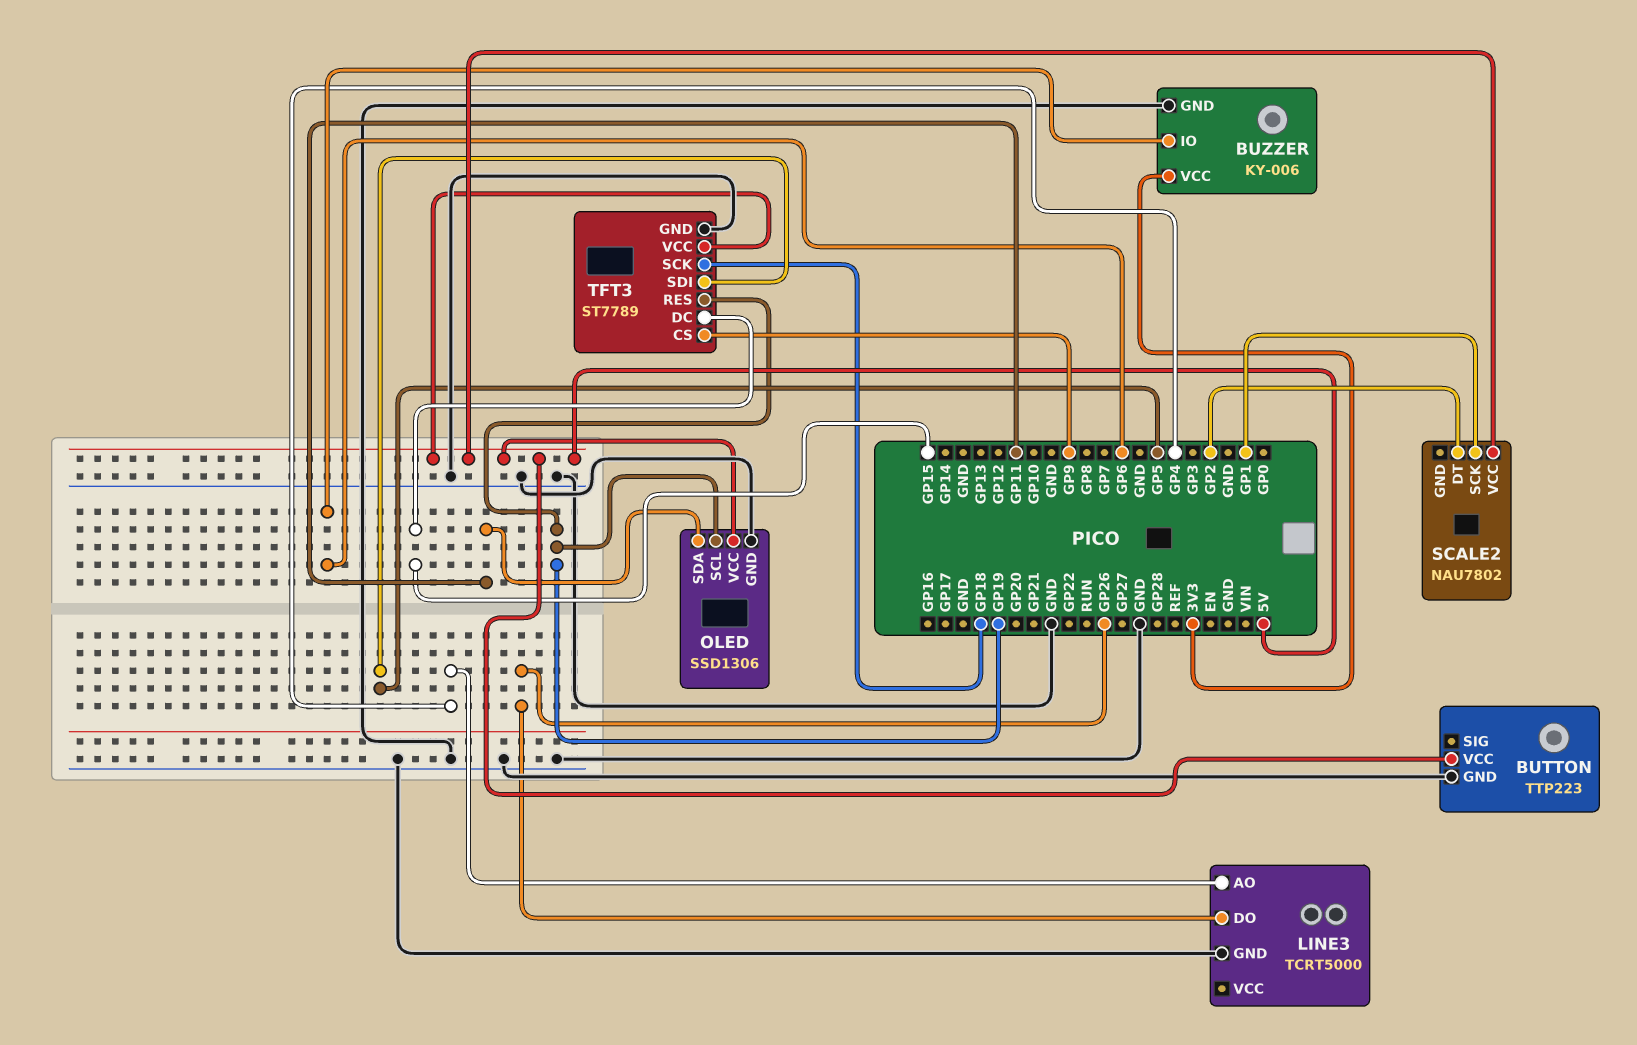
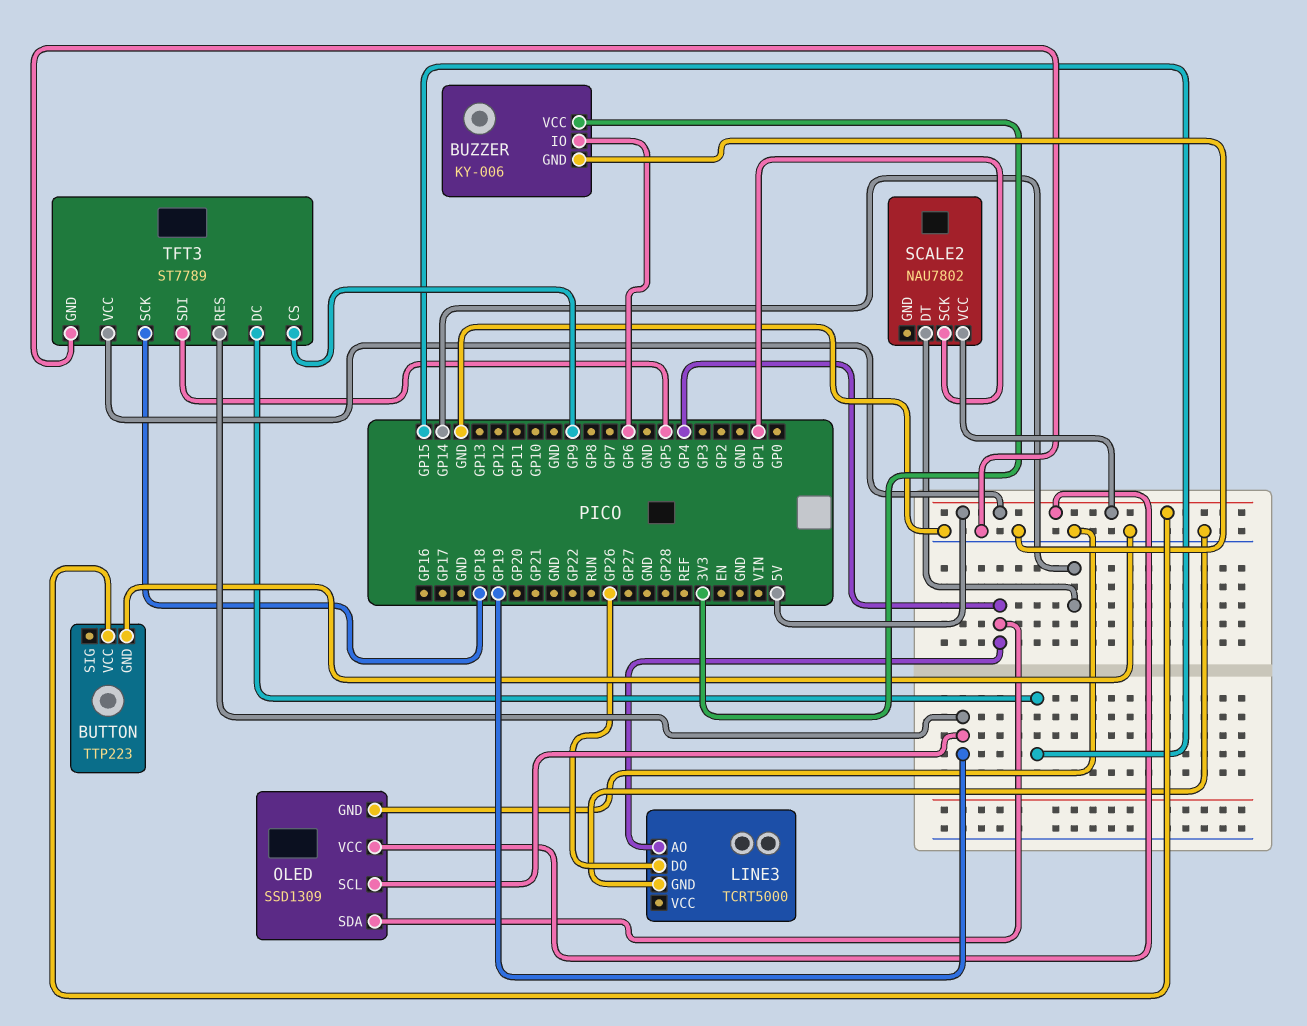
OLED: SSD1306 -> SSD1309
OLED pin SDA: GP11 -> GP4
SCALE2 pin DT: GP2 -> GP14

